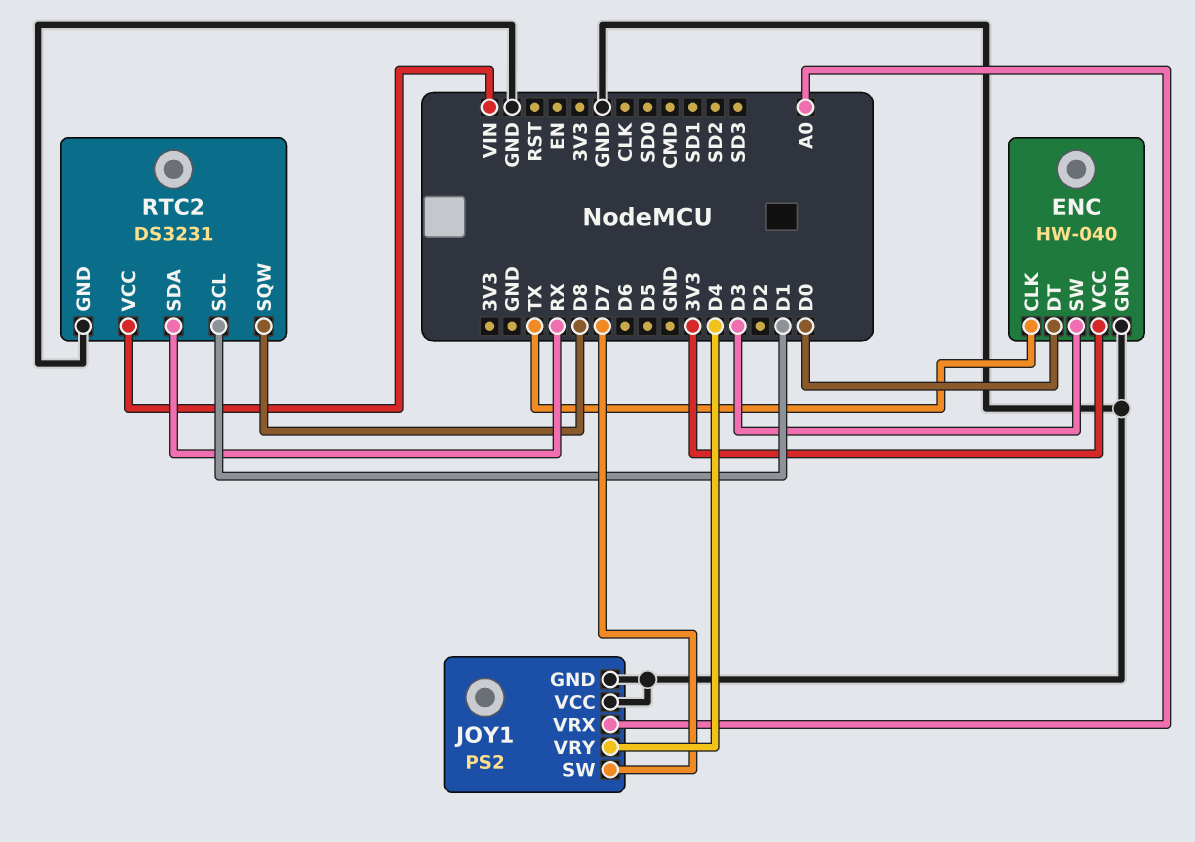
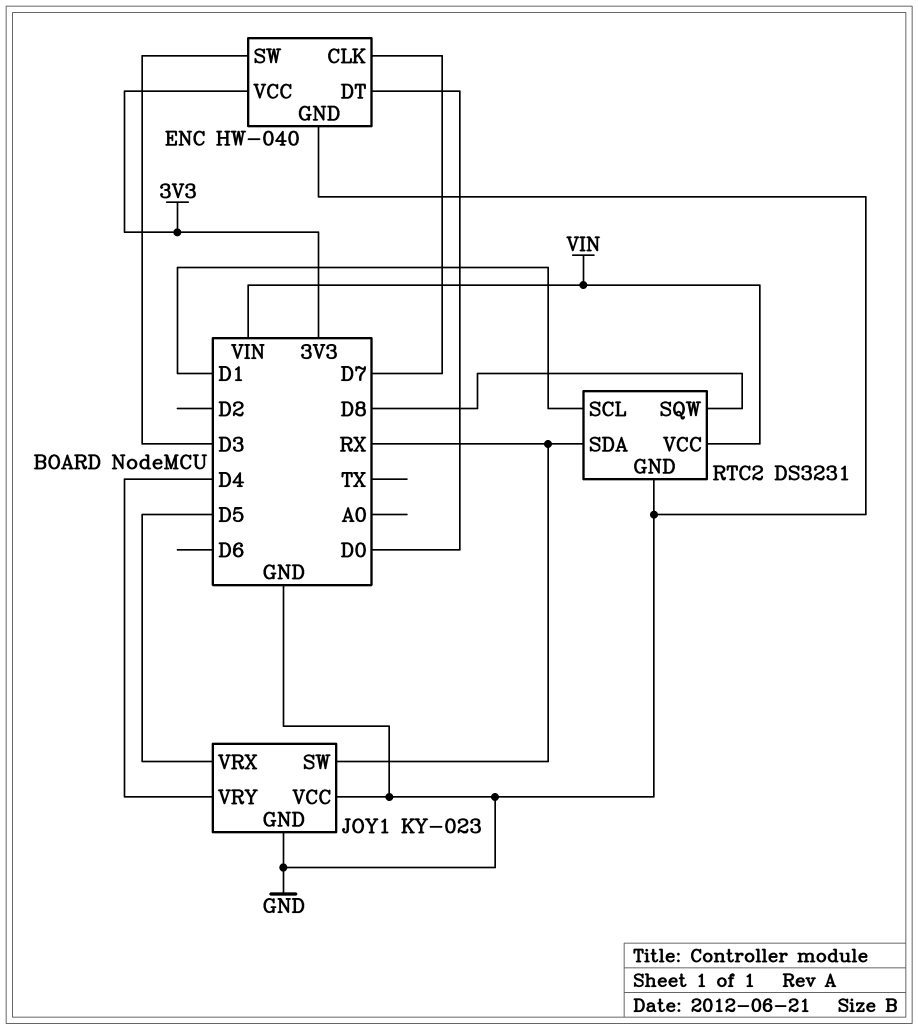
ENC pin CLK: TX -> D7
JOY1: PS2 -> KY-023
JOY1 pin SW: D7 -> RX
JOY1 pin VRX: A0 -> D5

